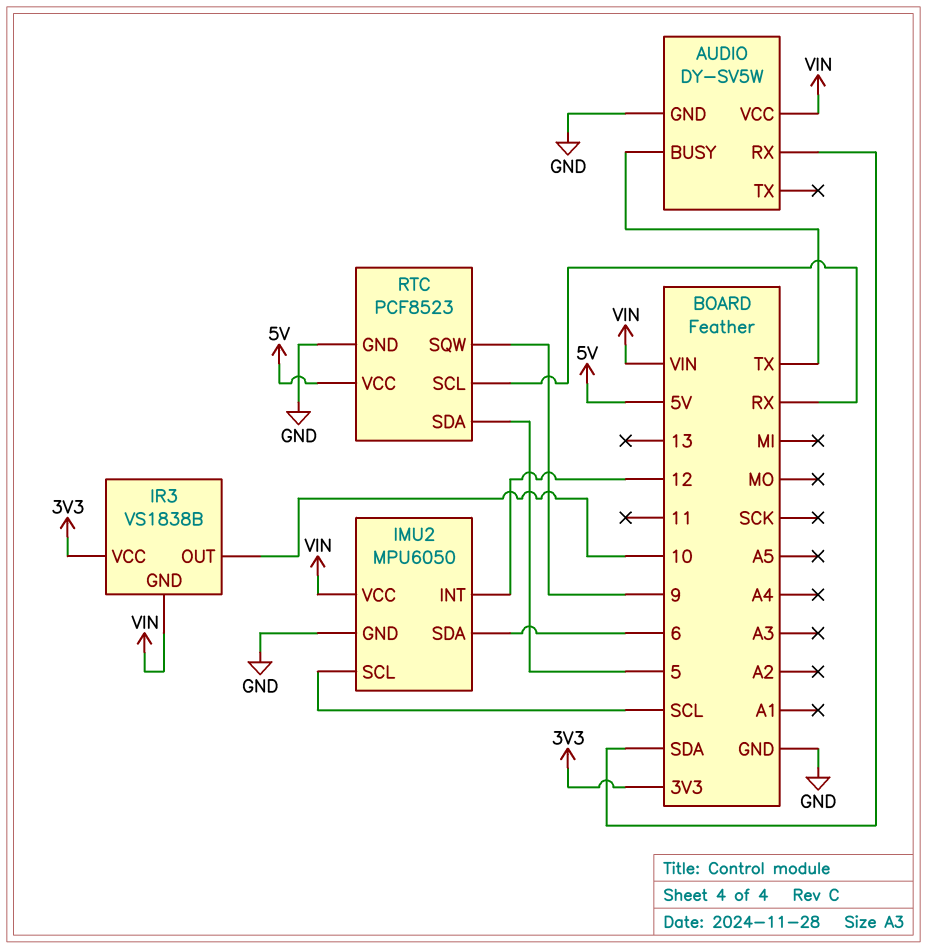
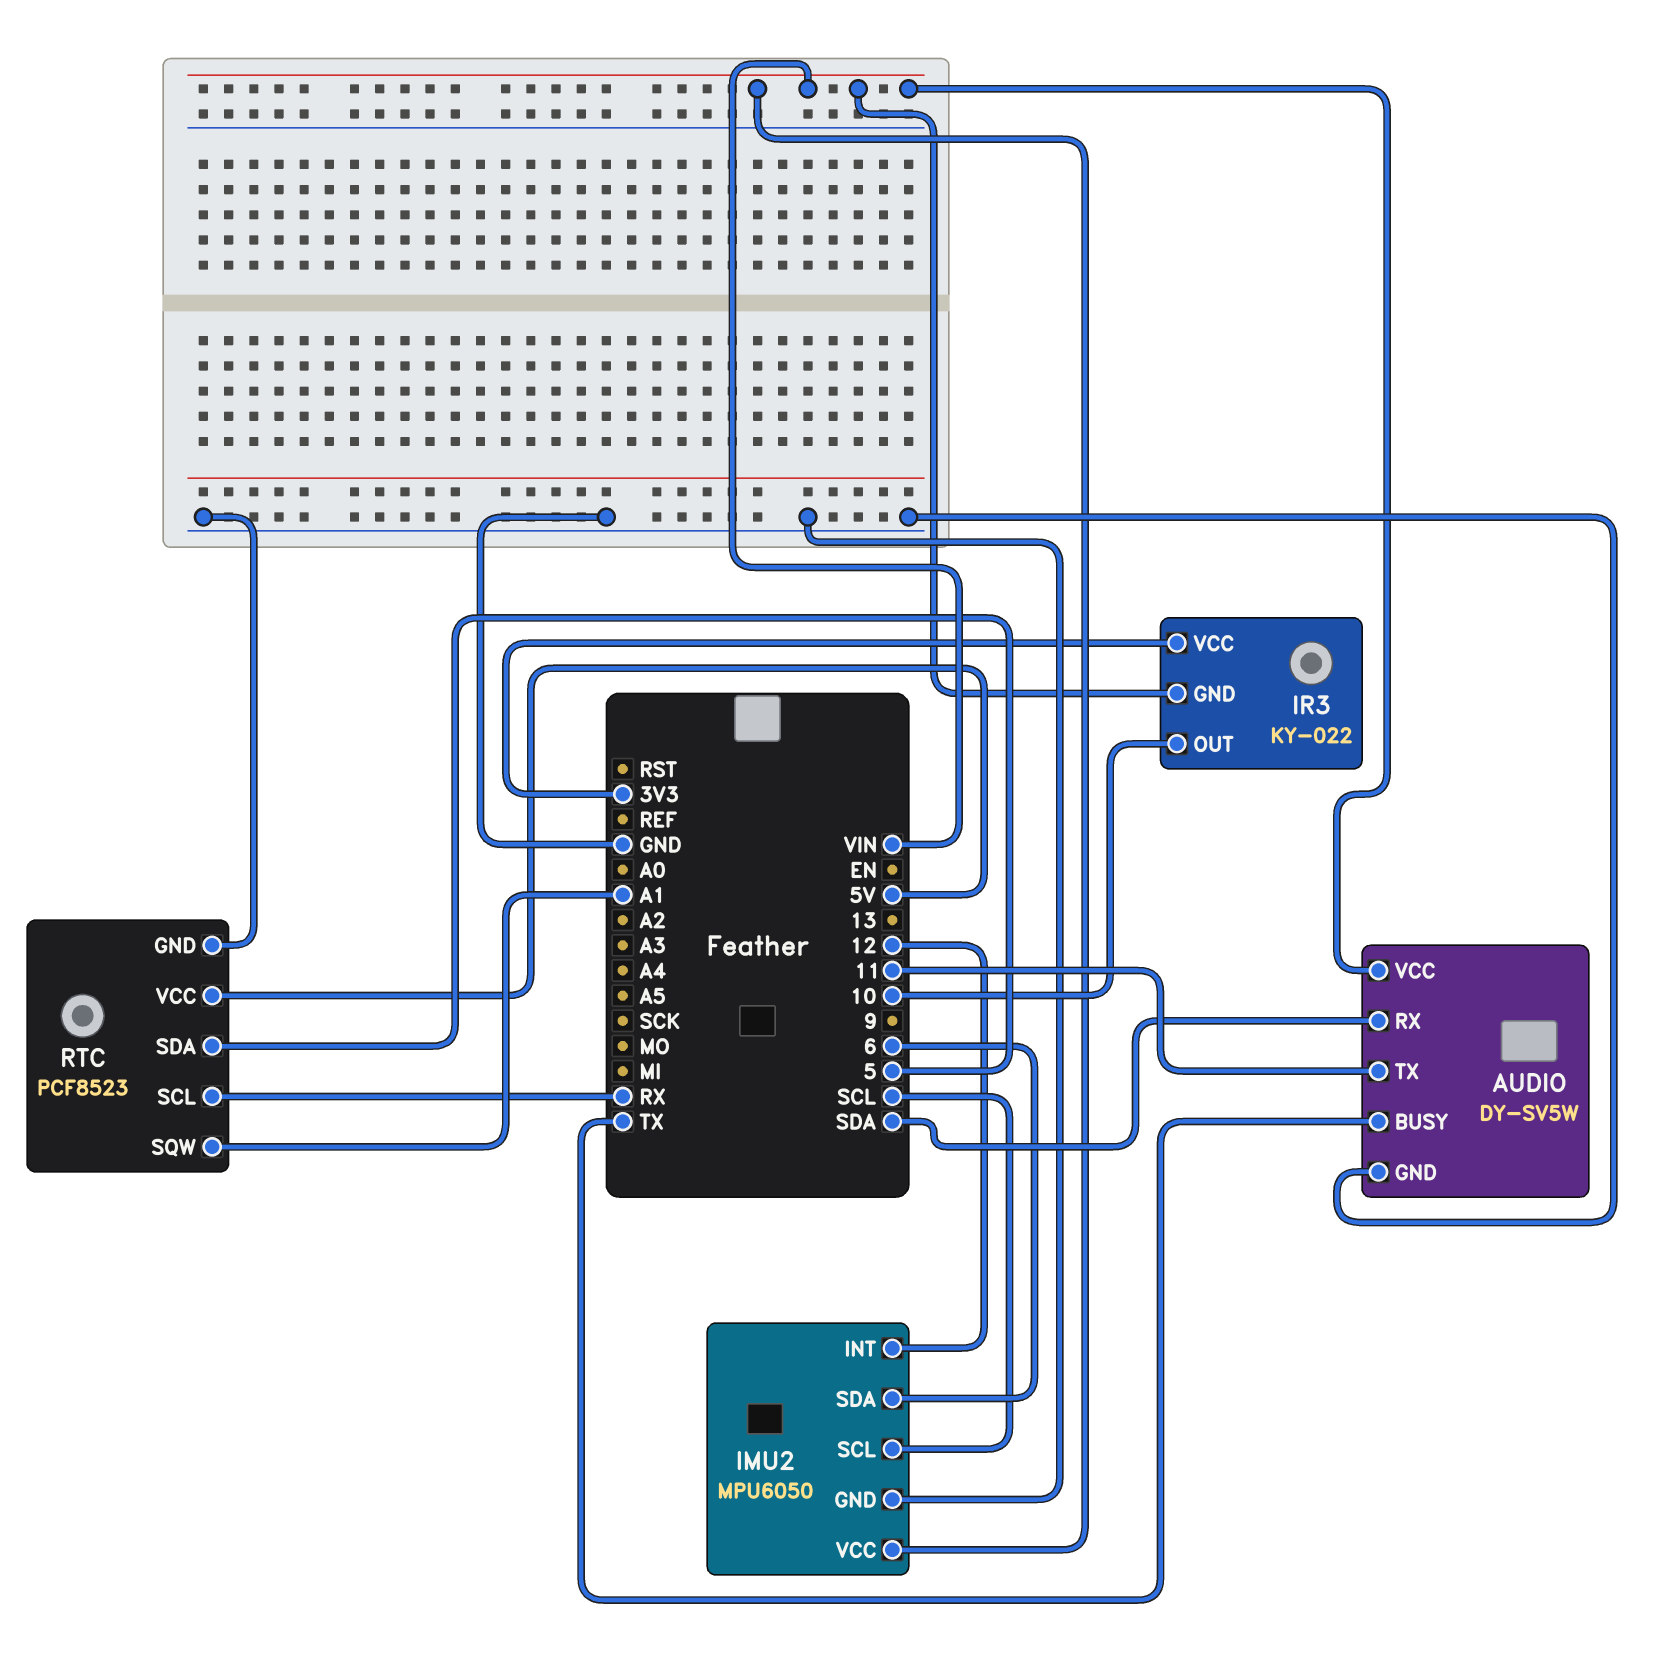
AUDIO pin TX: none -> 11
IR3: VS1838B -> KY-022
RTC pin SQW: 9 -> A1

